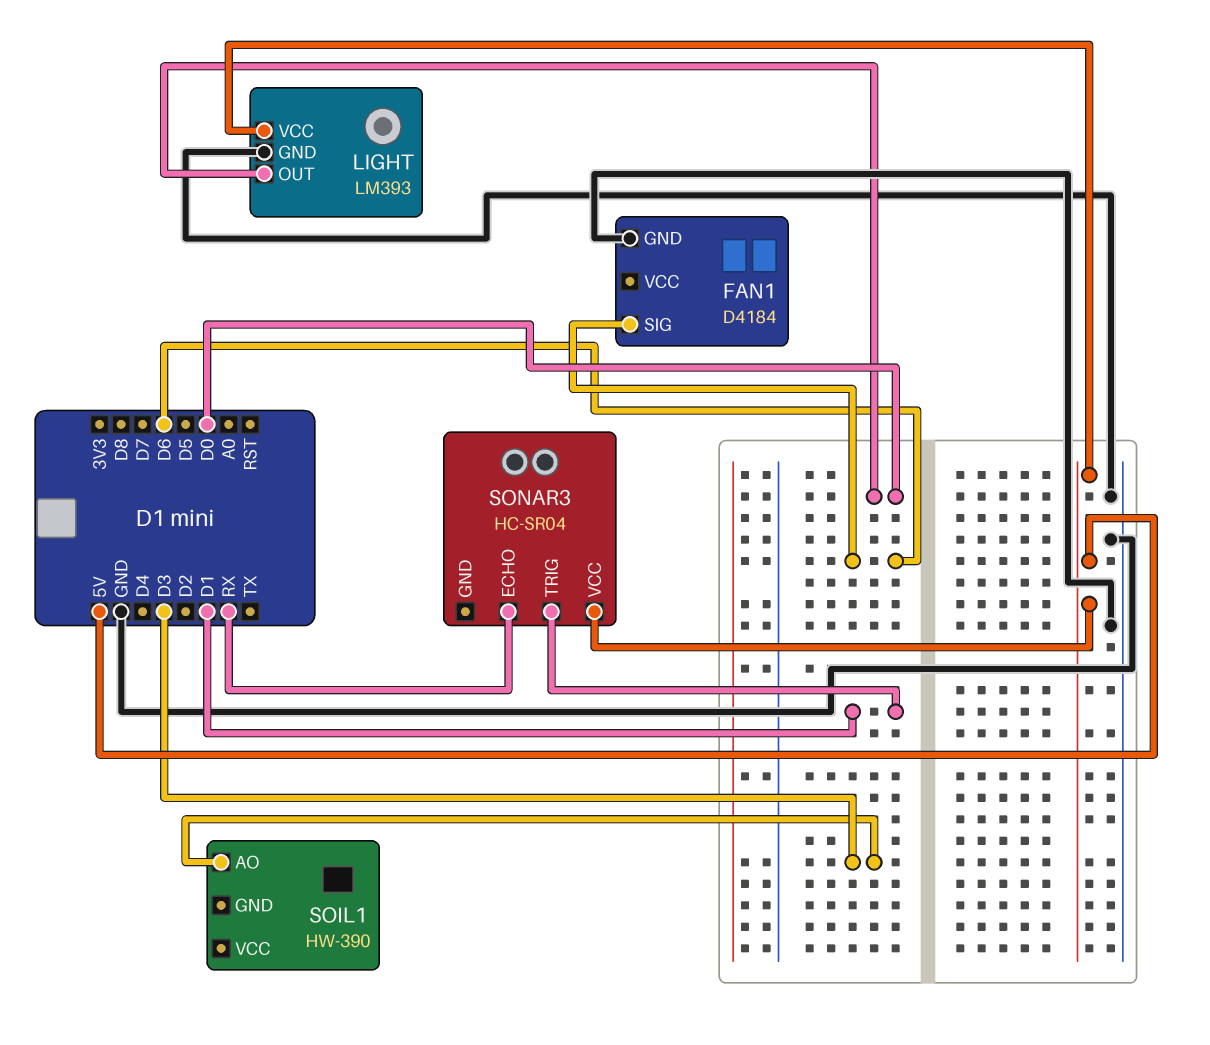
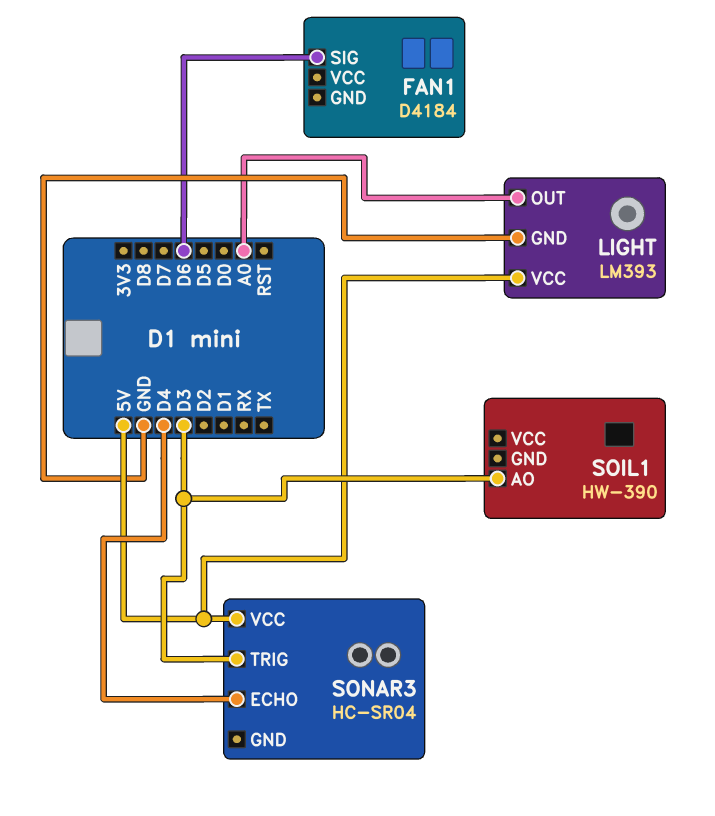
FAN1 pin GND: GND -> none
LIGHT pin OUT: D0 -> A0
SONAR3 pin ECHO: RX -> D4
SONAR3 pin TRIG: D1 -> D3

